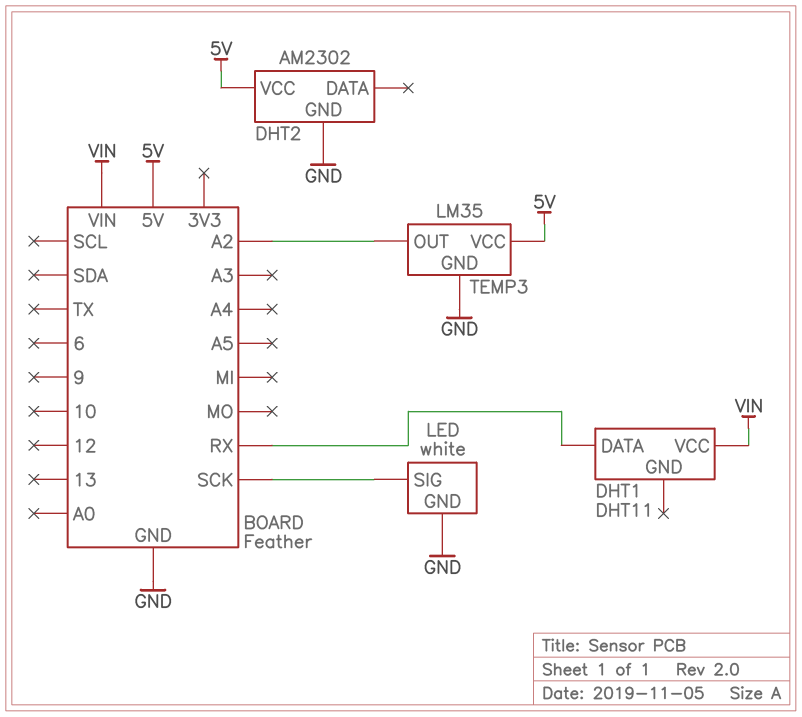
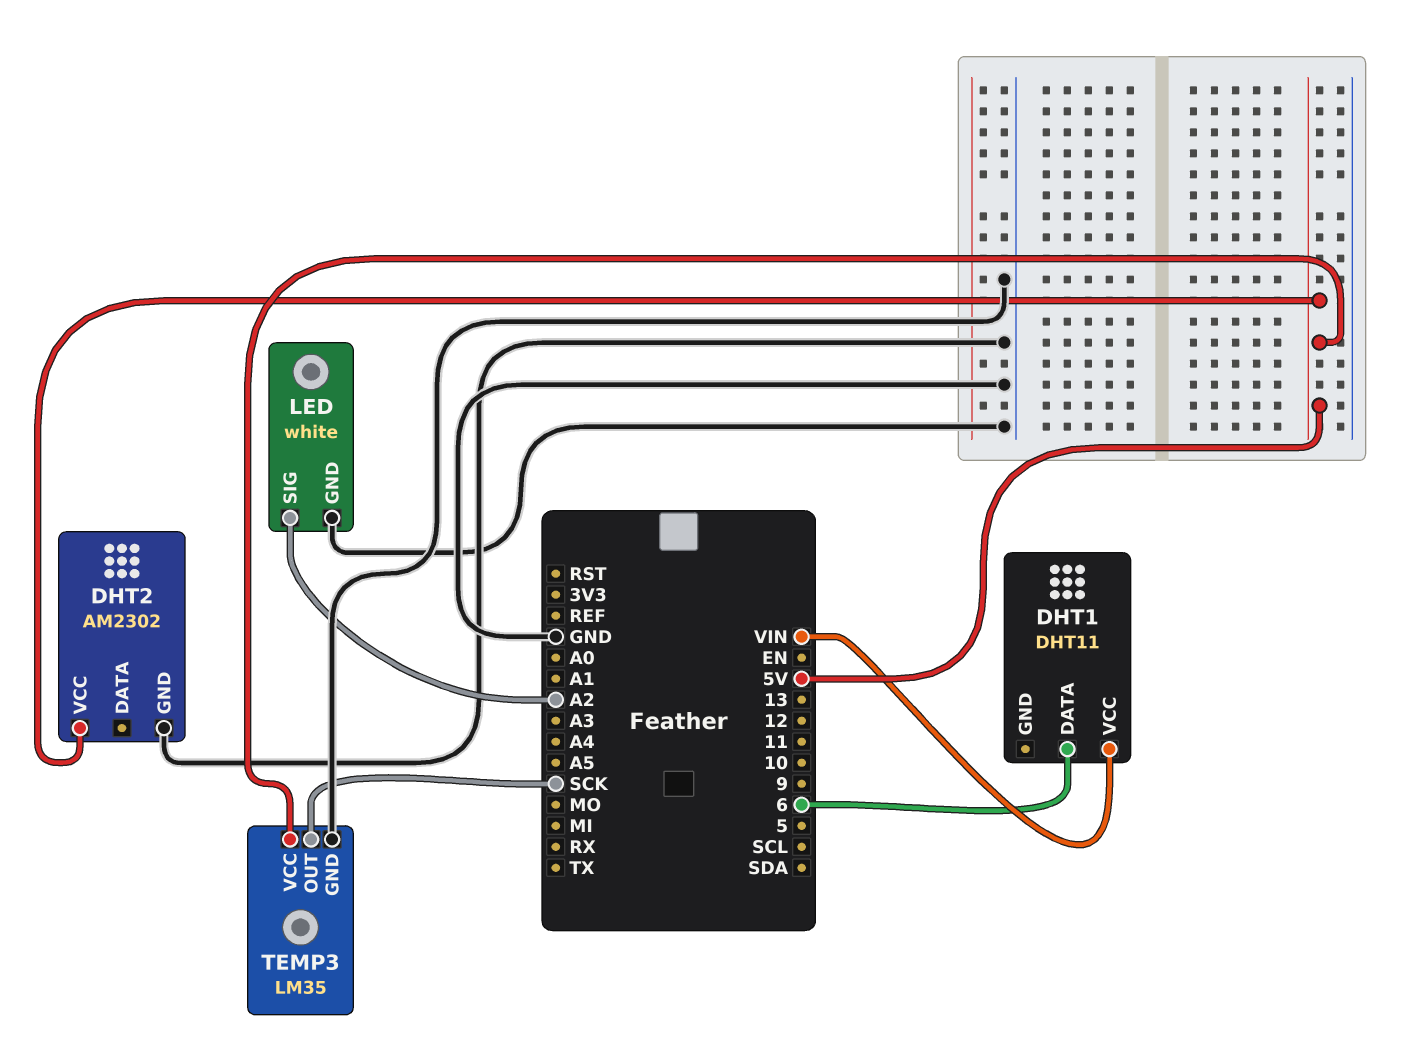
DHT1 pin DATA: RX -> 6
LED pin SIG: SCK -> A2
TEMP3 pin OUT: A2 -> SCK

